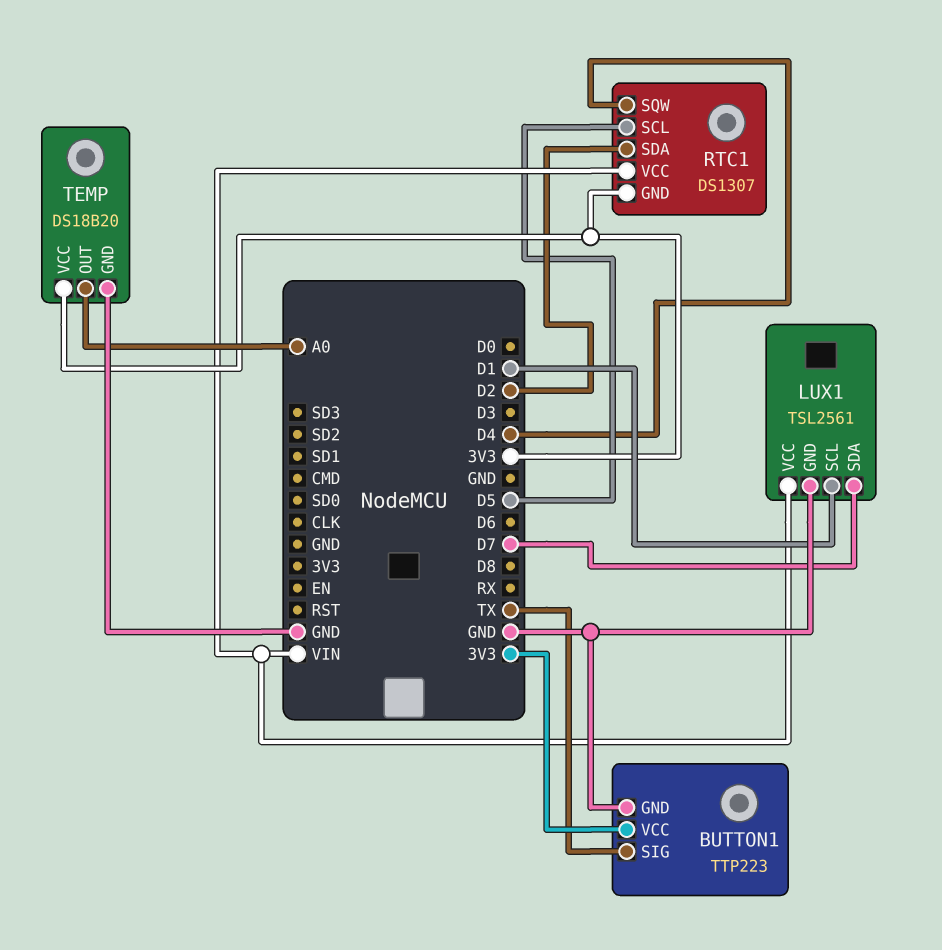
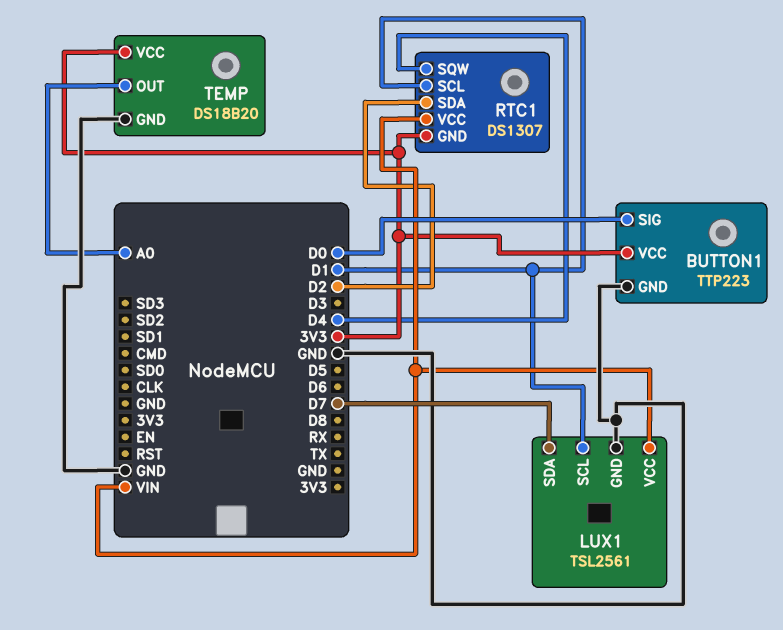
BUTTON1 pin SIG: TX -> D0
RTC1 pin SCL: D5 -> D1

